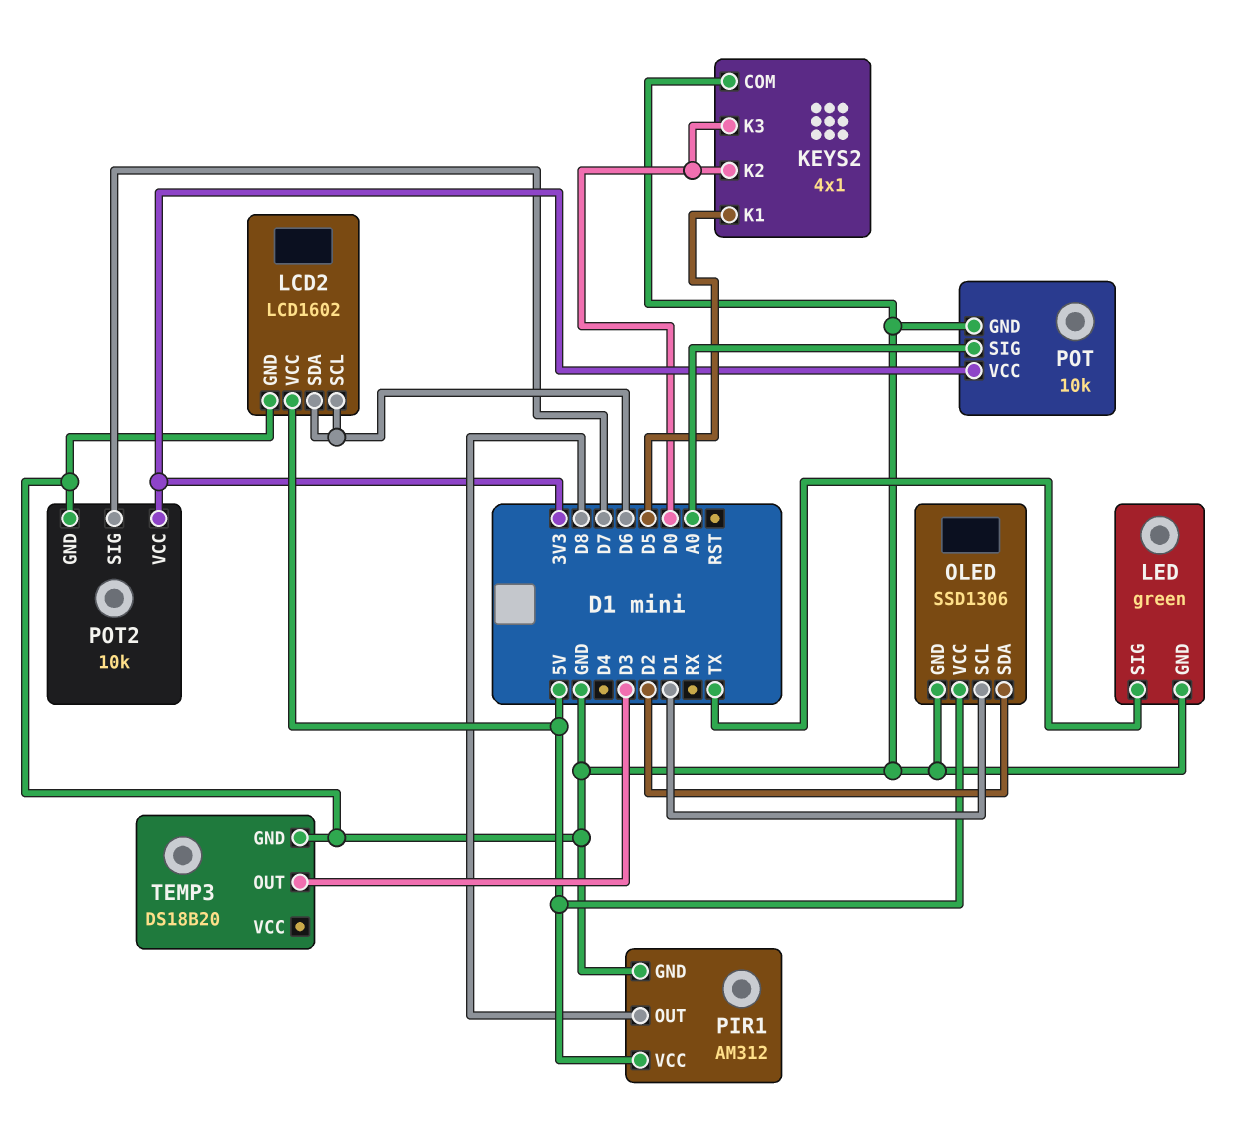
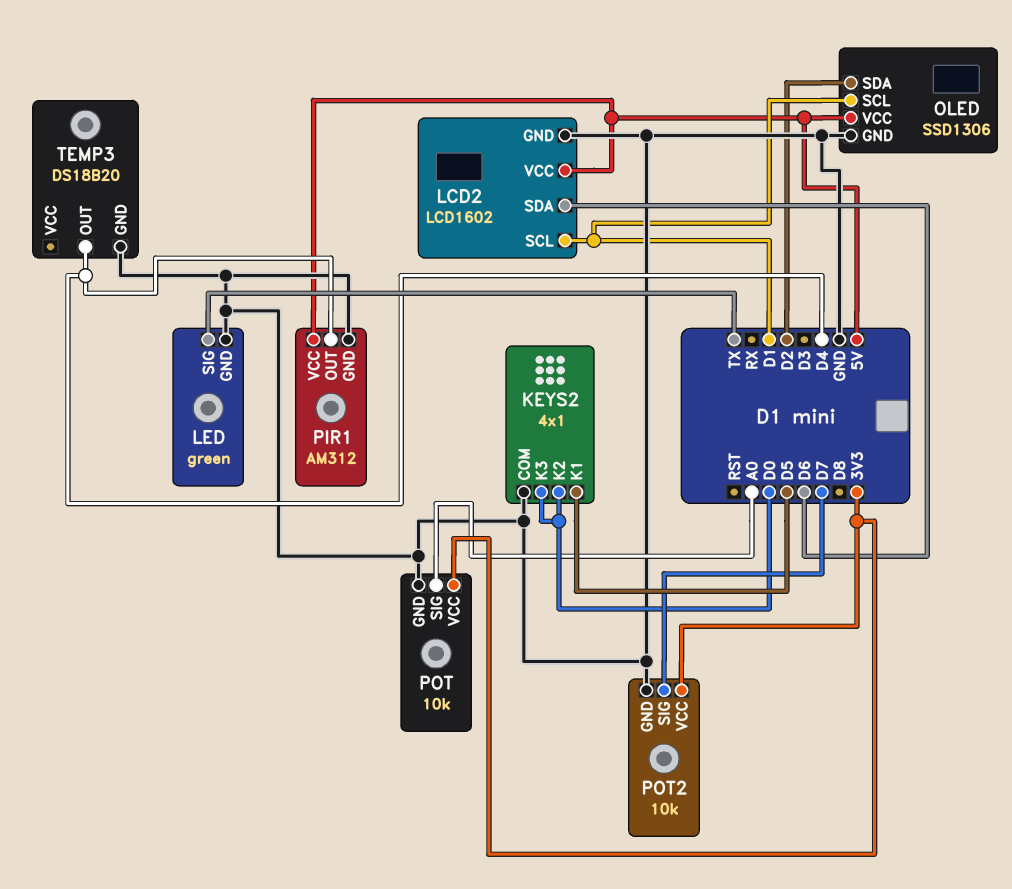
LCD2 pin SCL: D6 -> D1
PIR1 pin OUT: D8 -> D4
TEMP3 pin OUT: D3 -> D4

